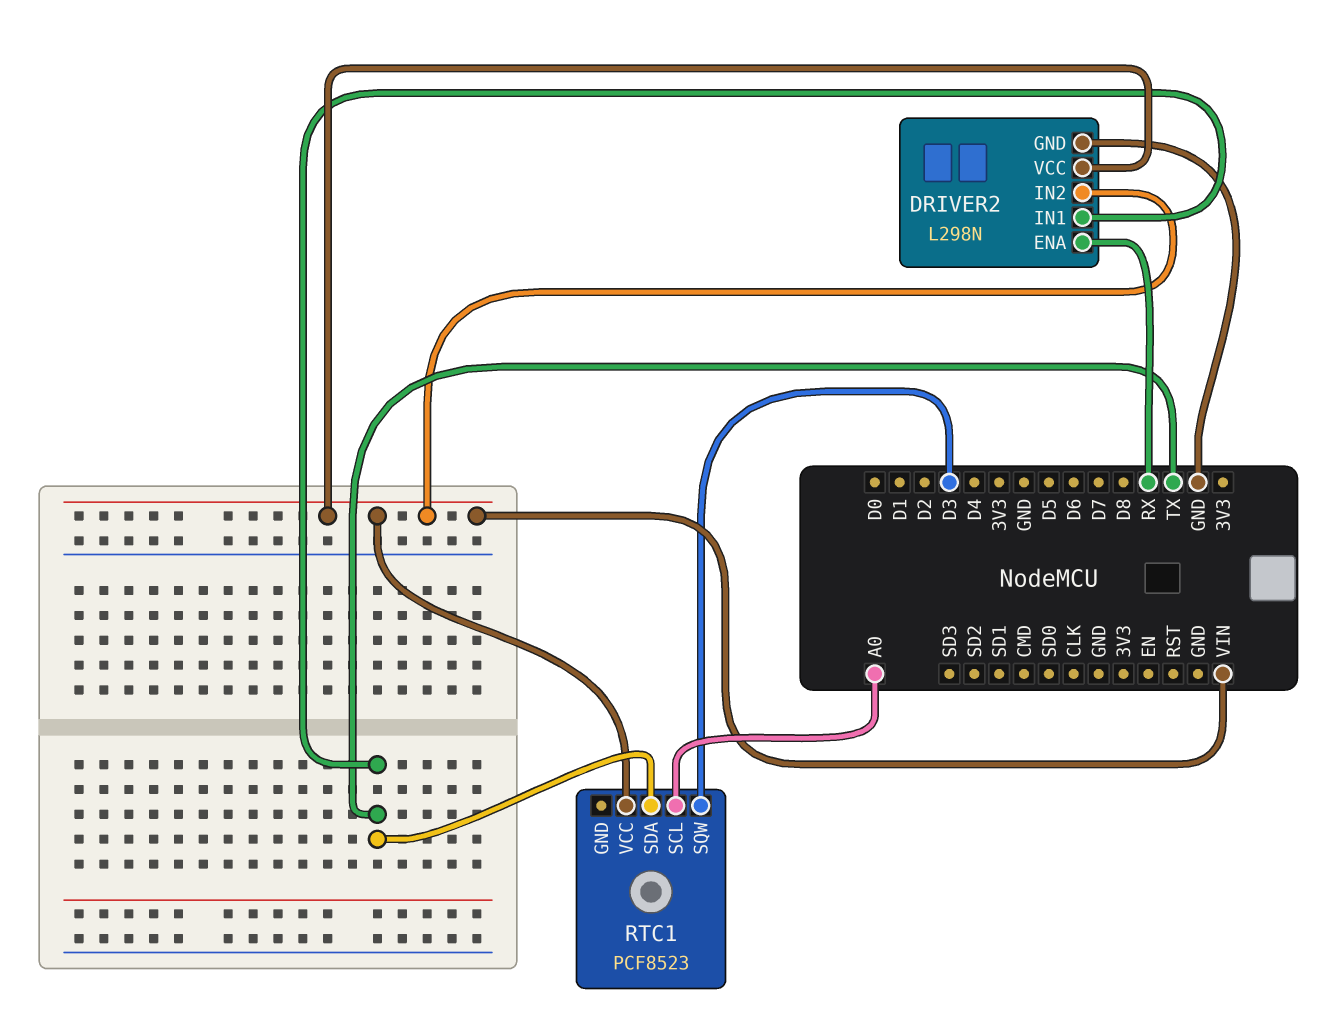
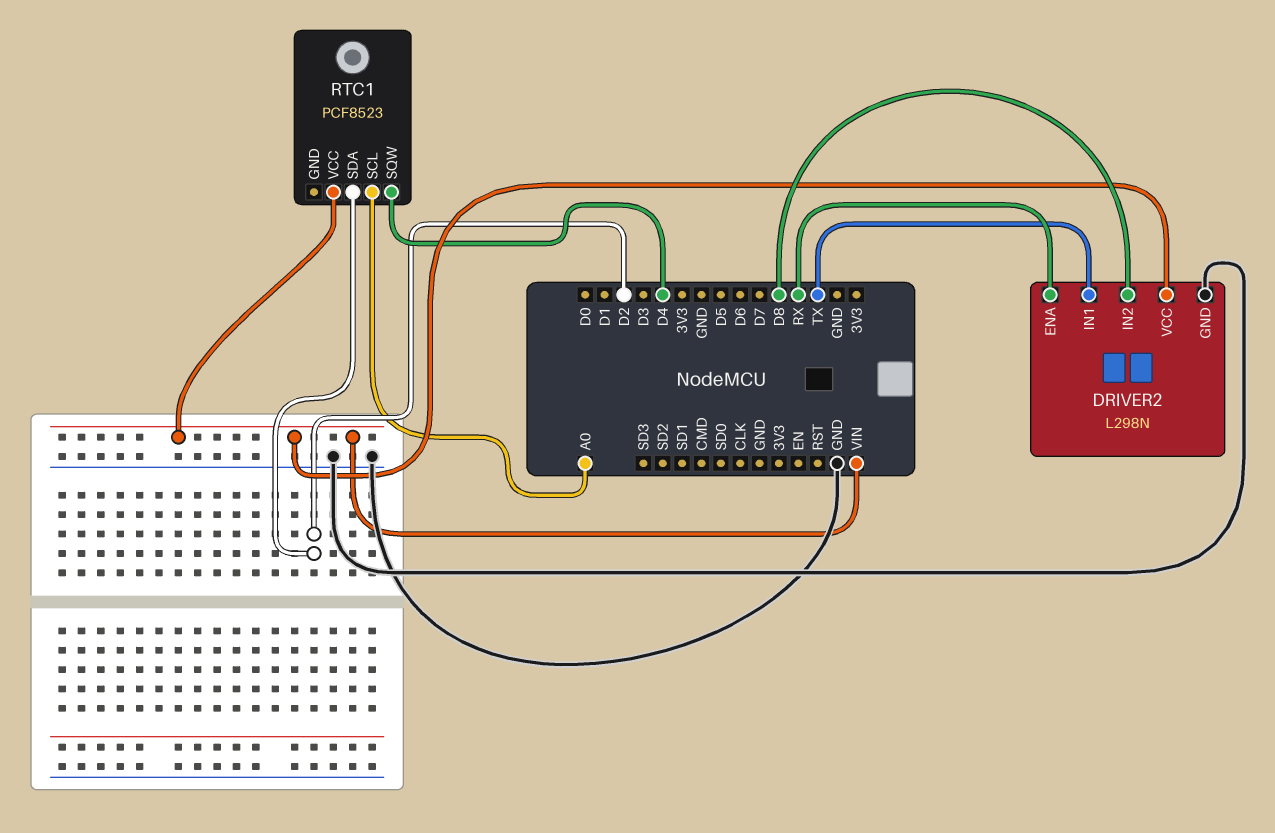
DRIVER2 pin IN2: VIN -> D8
RTC1 pin SDA: TX -> D2
RTC1 pin SQW: D3 -> D4

